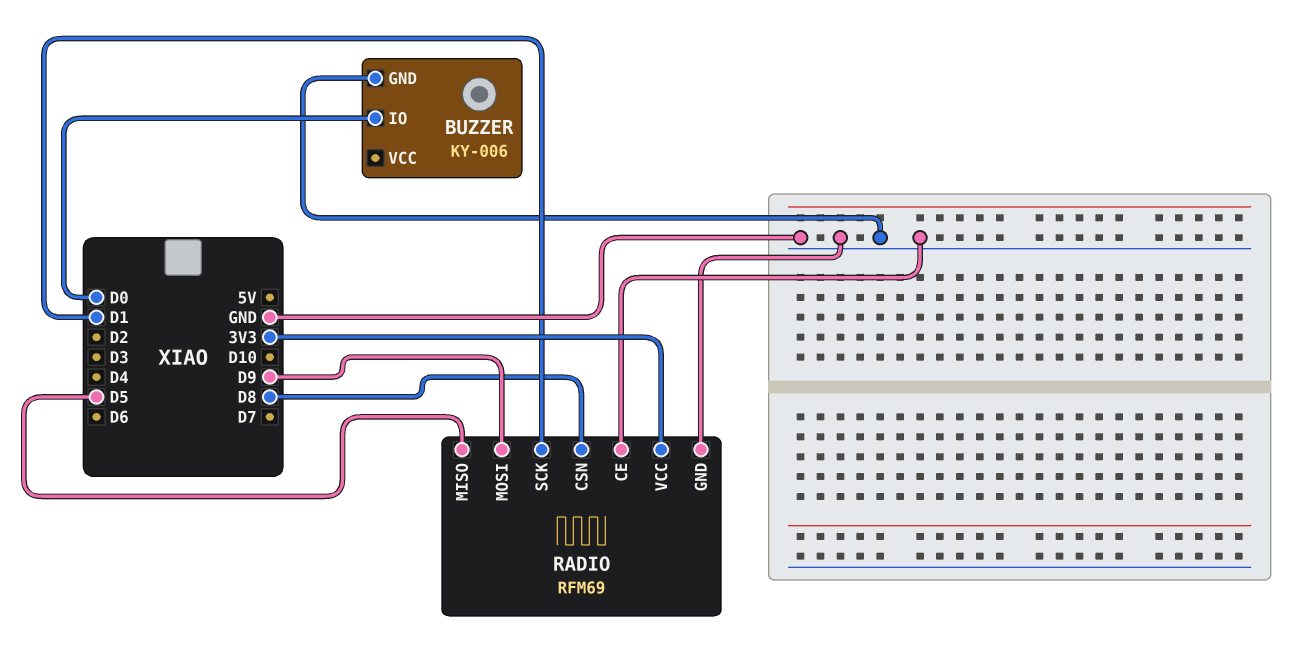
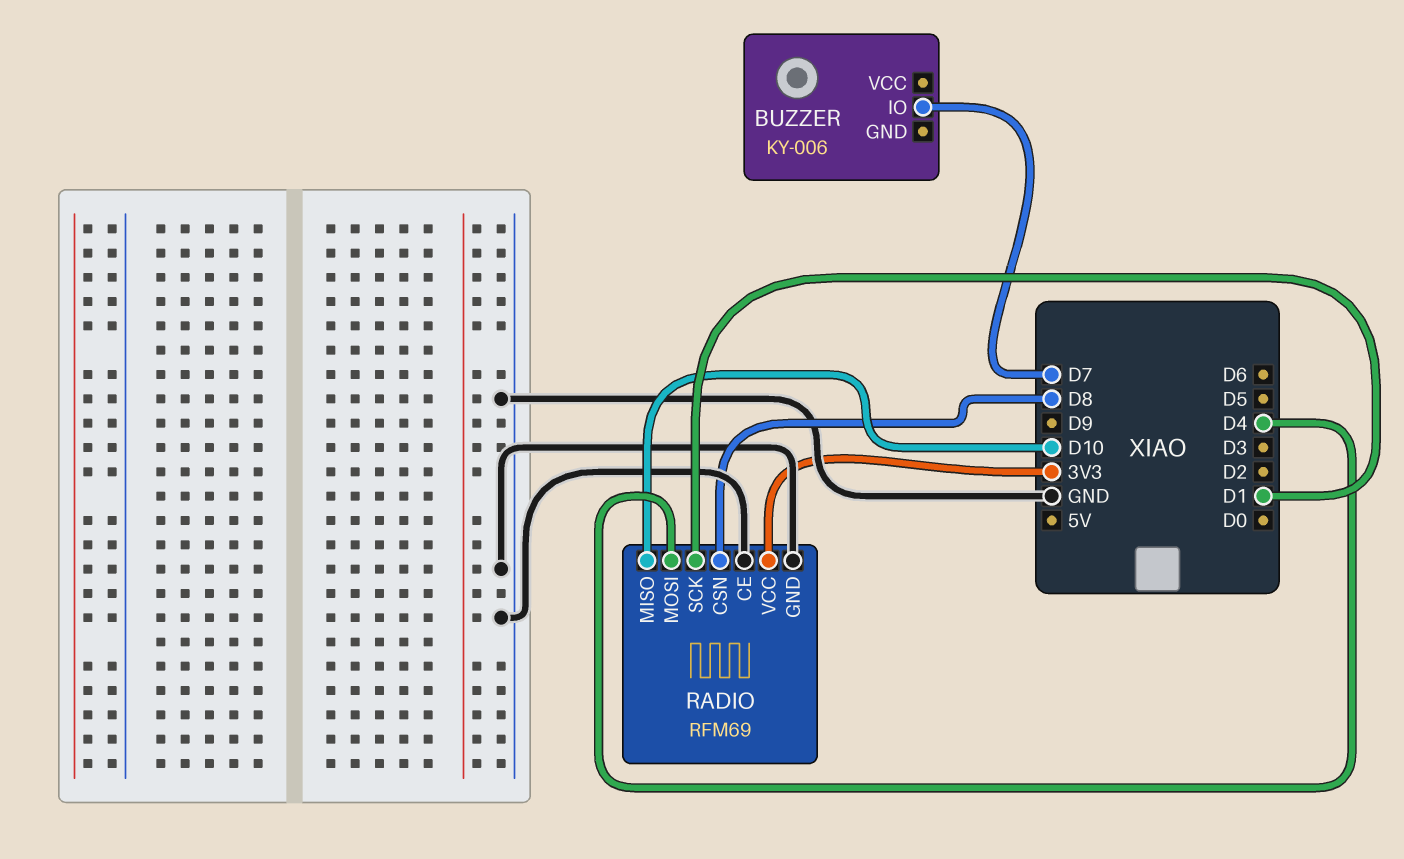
BUZZER pin GND: GND -> none
BUZZER pin IO: D0 -> D7
RADIO pin MISO: D5 -> D10
RADIO pin MOSI: D9 -> D4

